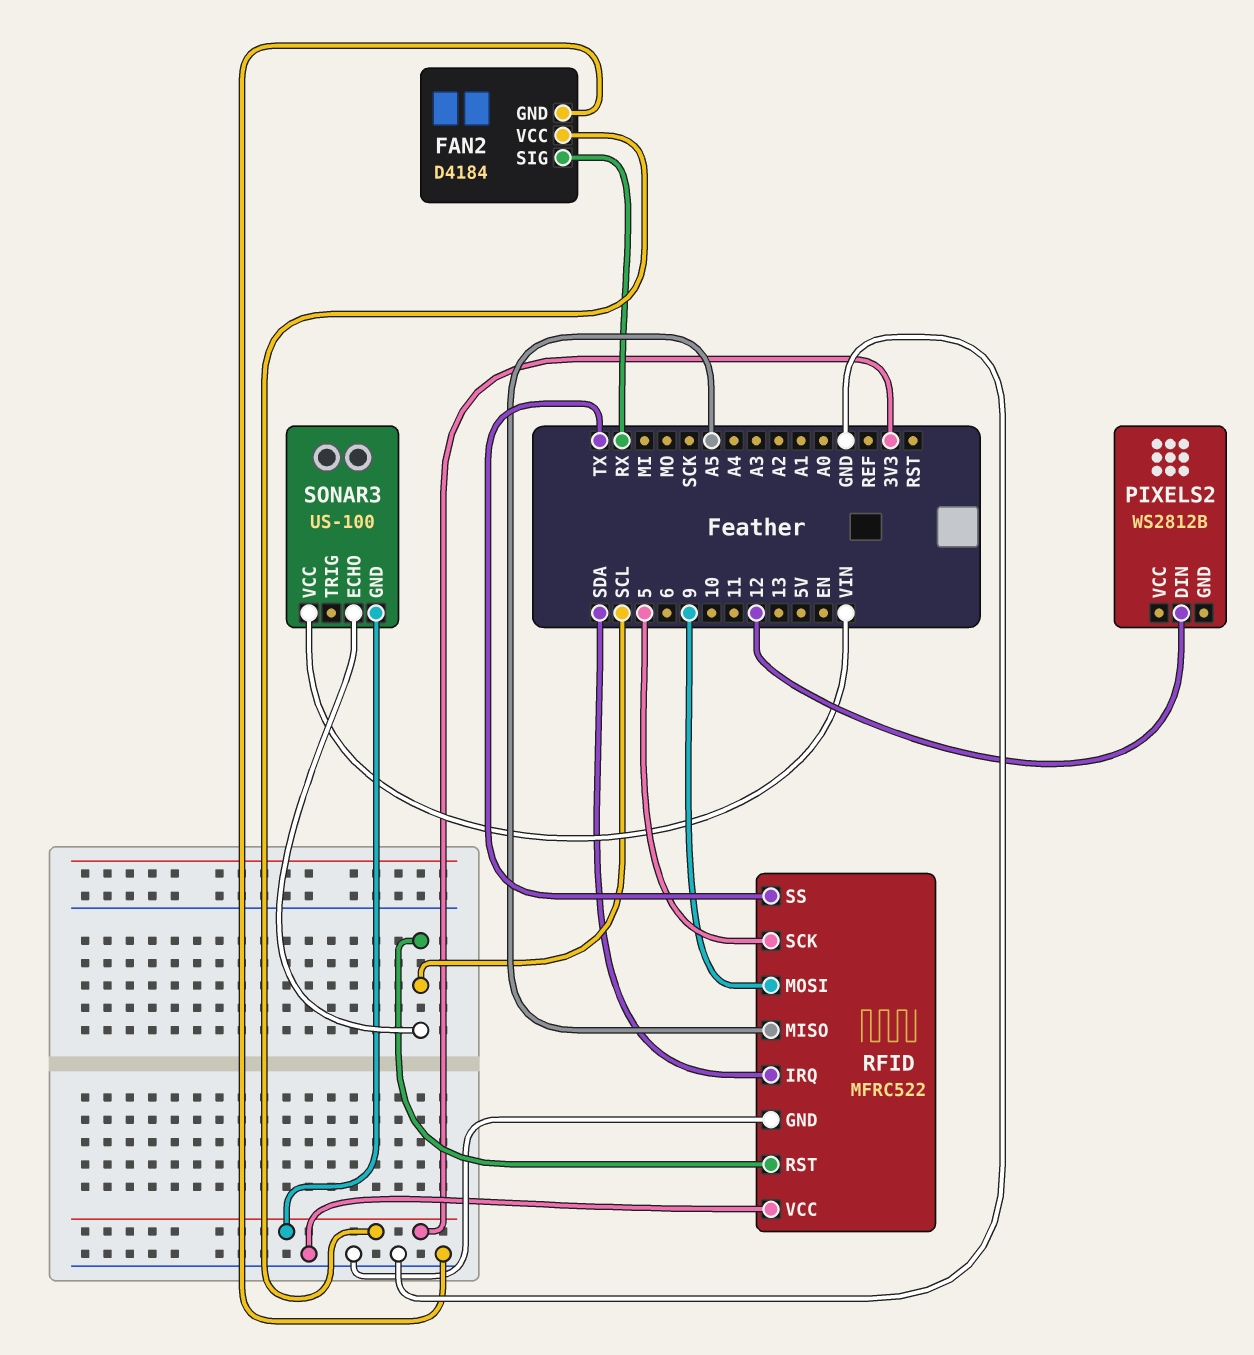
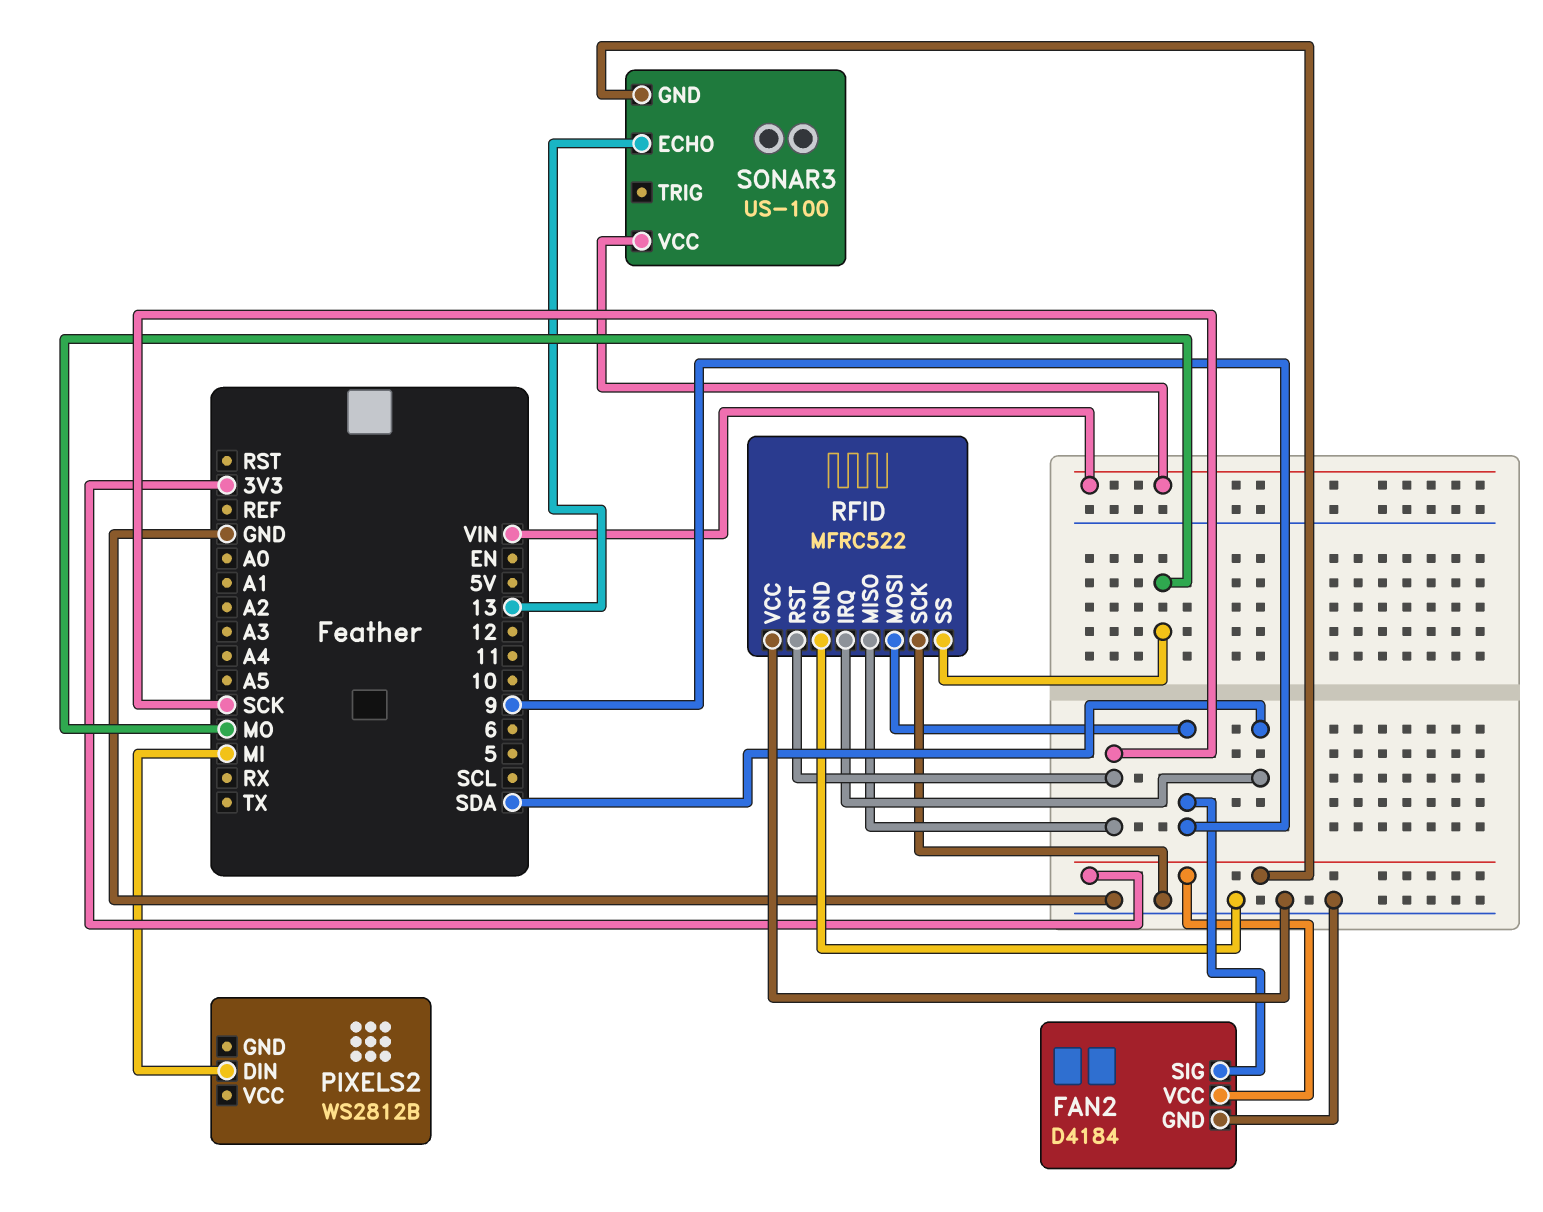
FAN2 pin SIG: RX -> 9
PIXELS2 pin DIN: 12 -> MI
RFID pin MISO: A5 -> SCK
RFID pin RST: SCL -> SCK
RFID pin SCK: 5 -> GND
RFID pin SS: TX -> MO
SONAR3 pin ECHO: SCL -> 13

